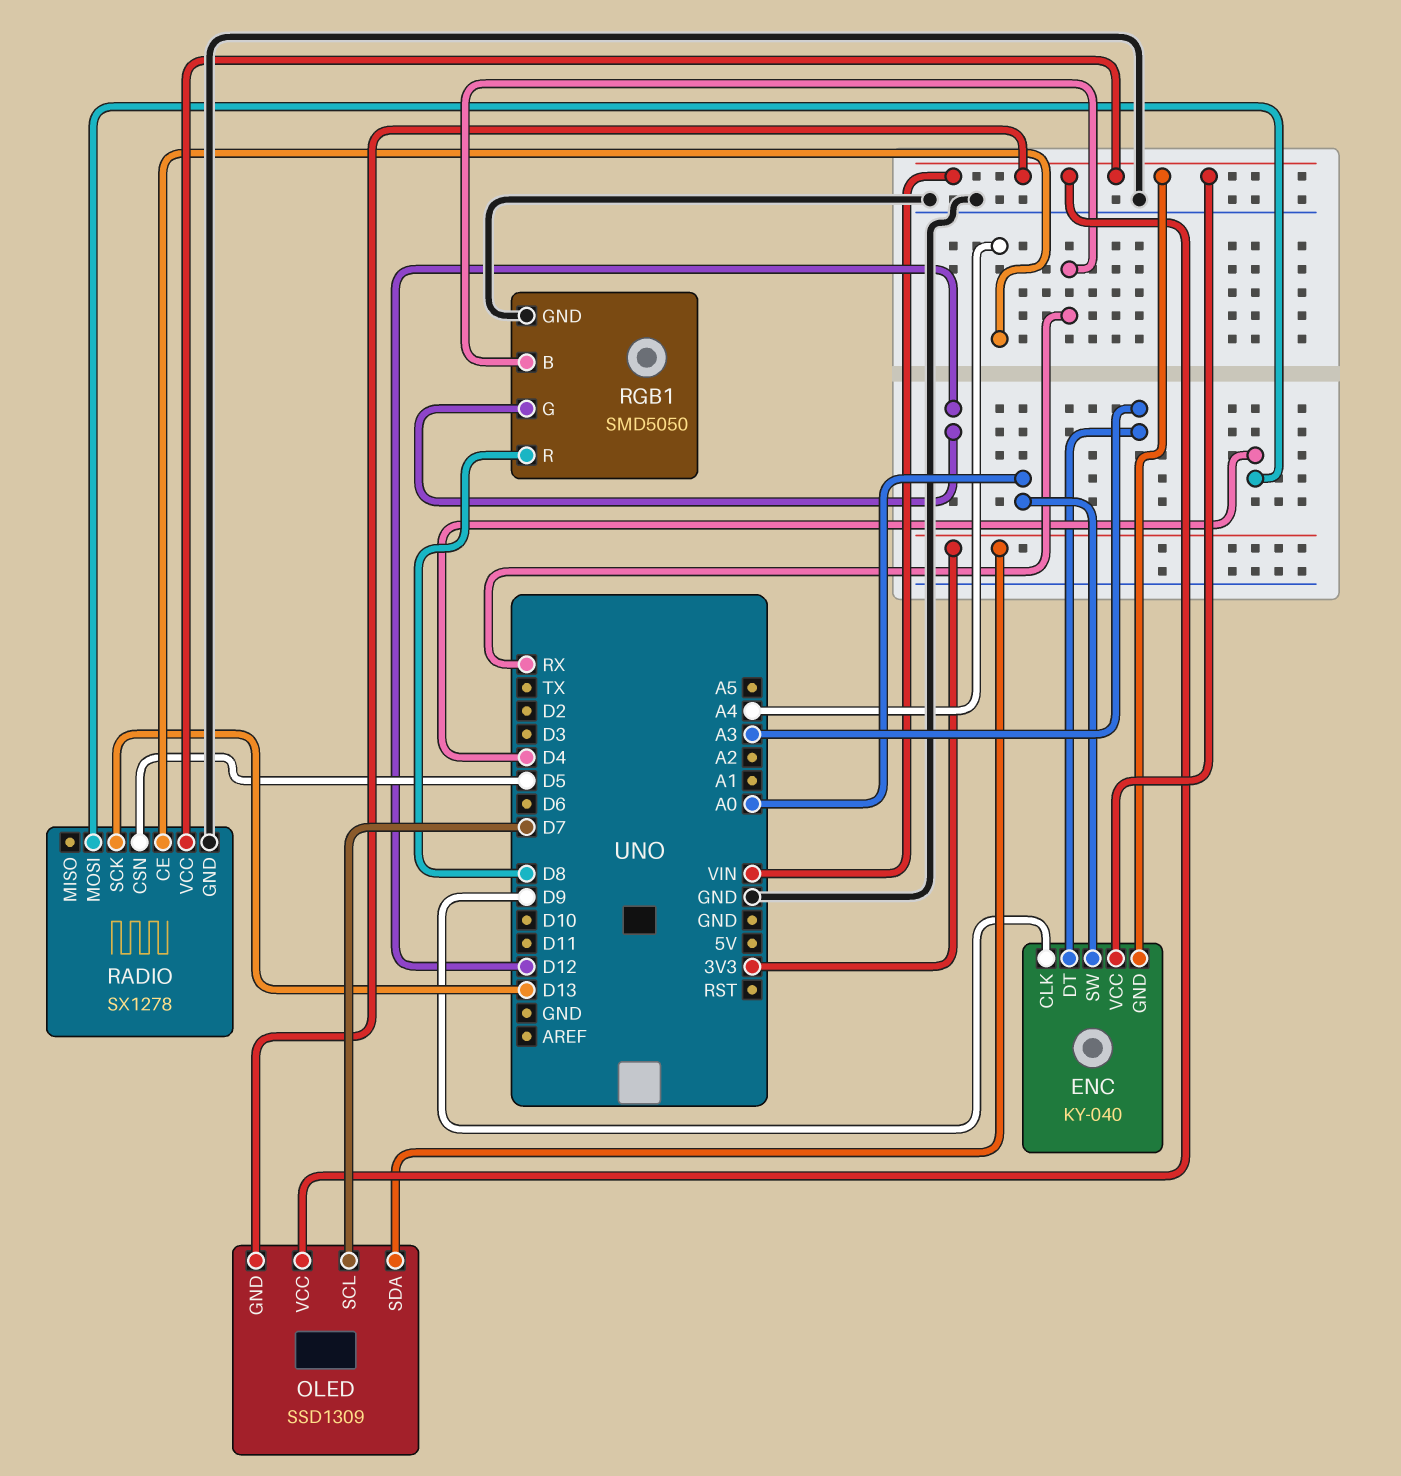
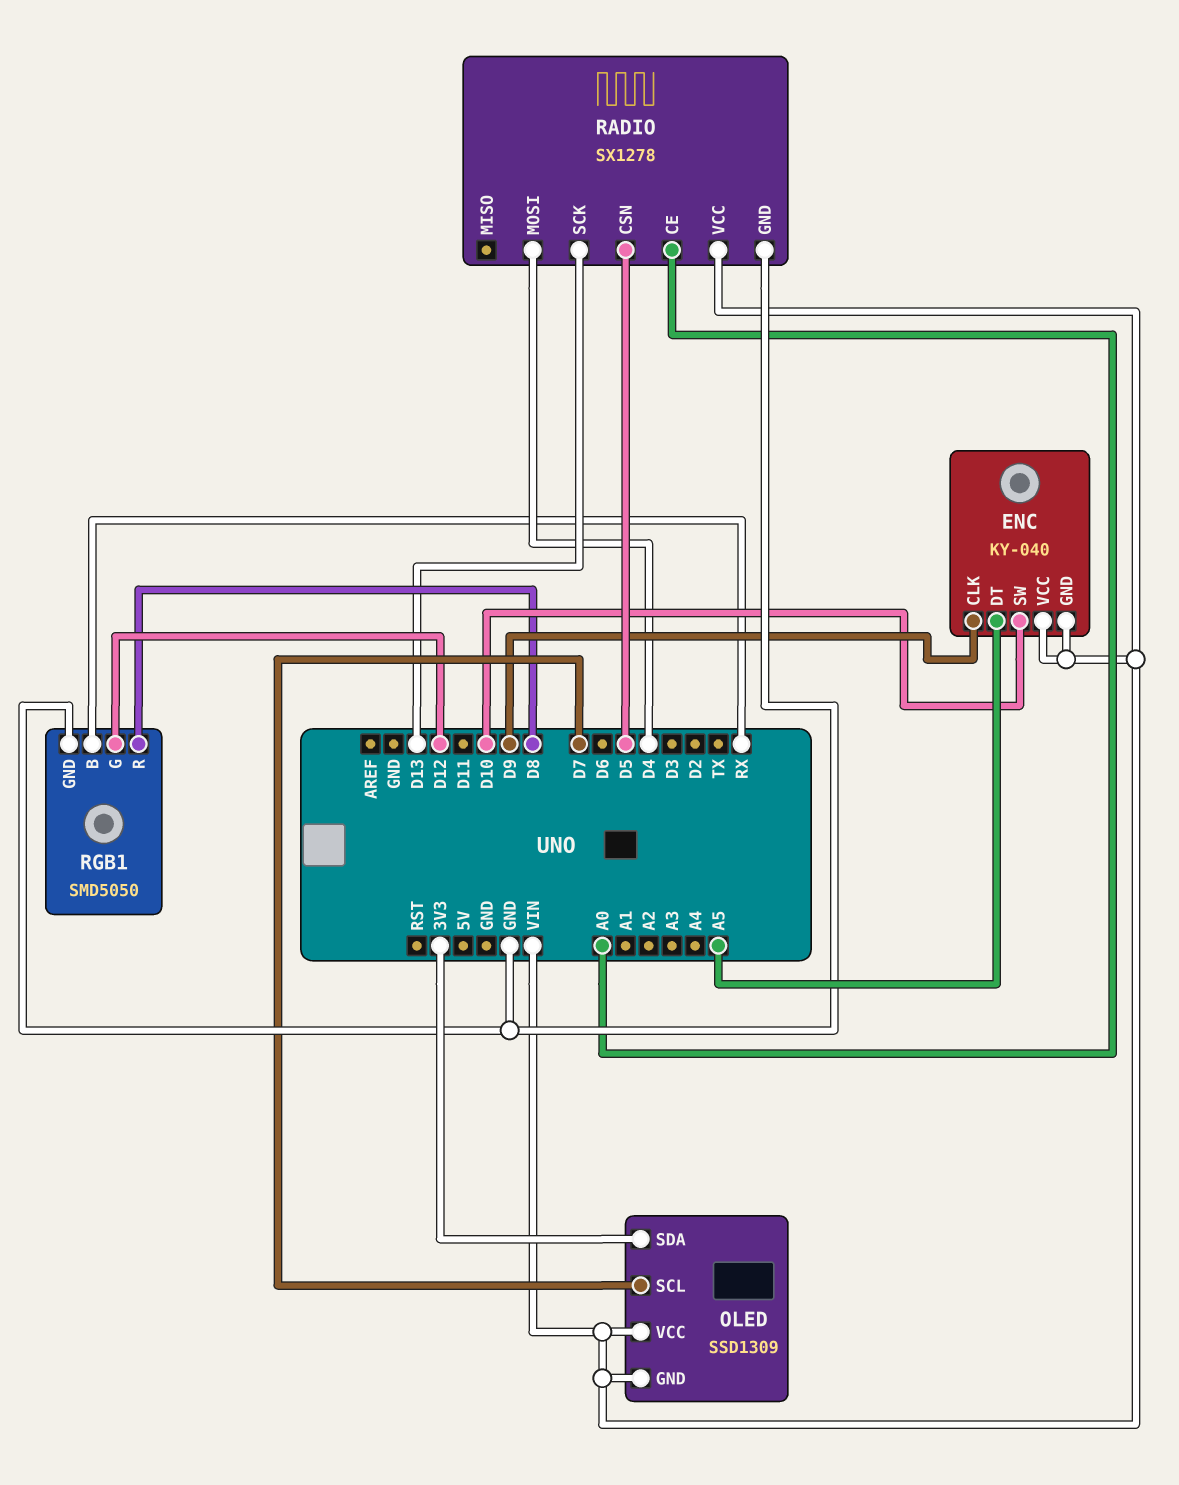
ENC pin DT: A3 -> A5
ENC pin SW: A0 -> D10
RADIO pin CE: A4 -> A0

